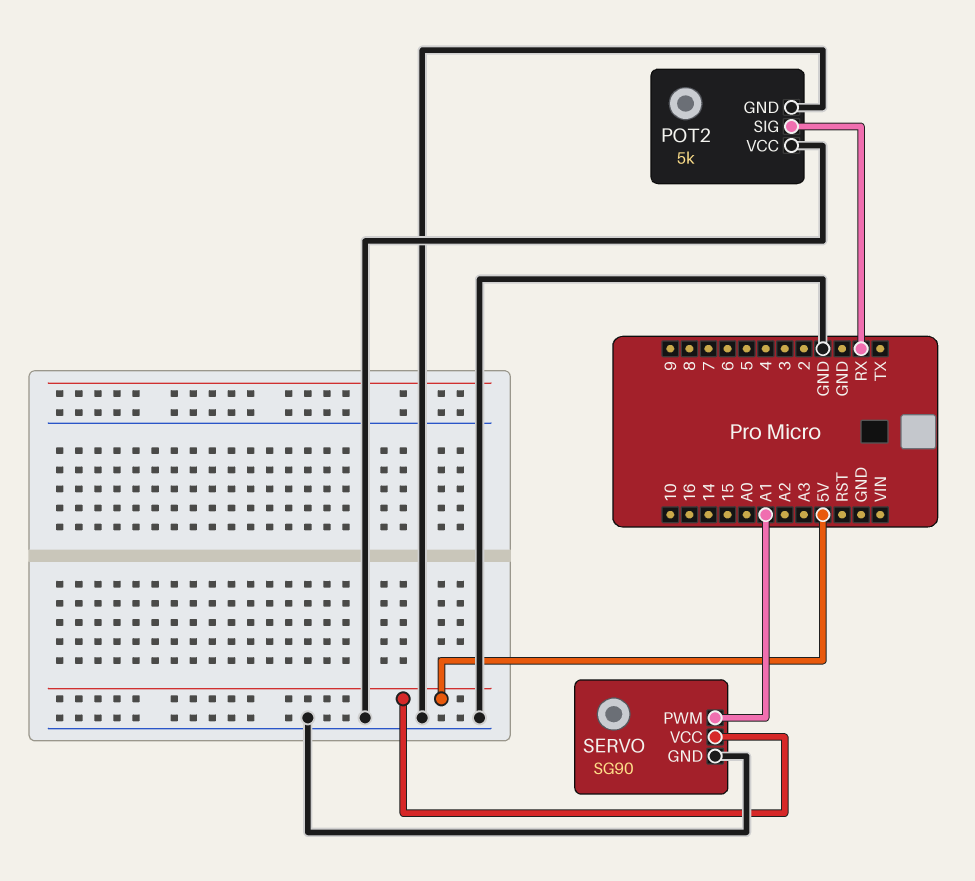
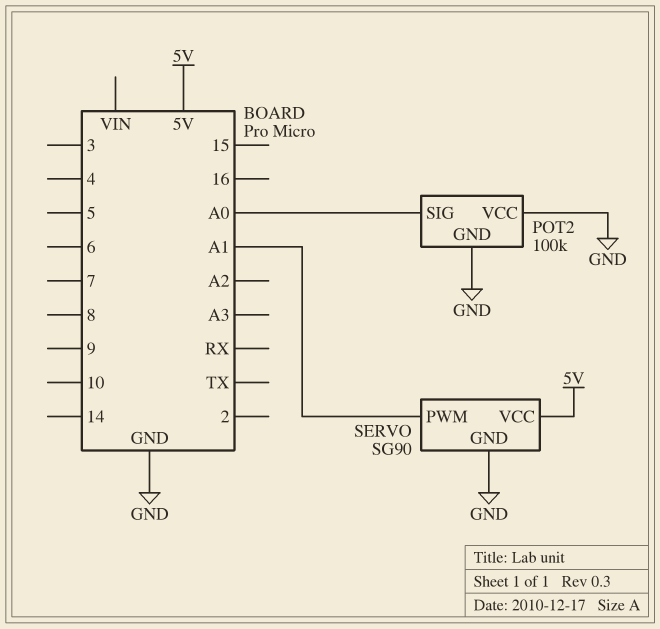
POT2: 5k -> 100k
POT2 pin SIG: RX -> A0

